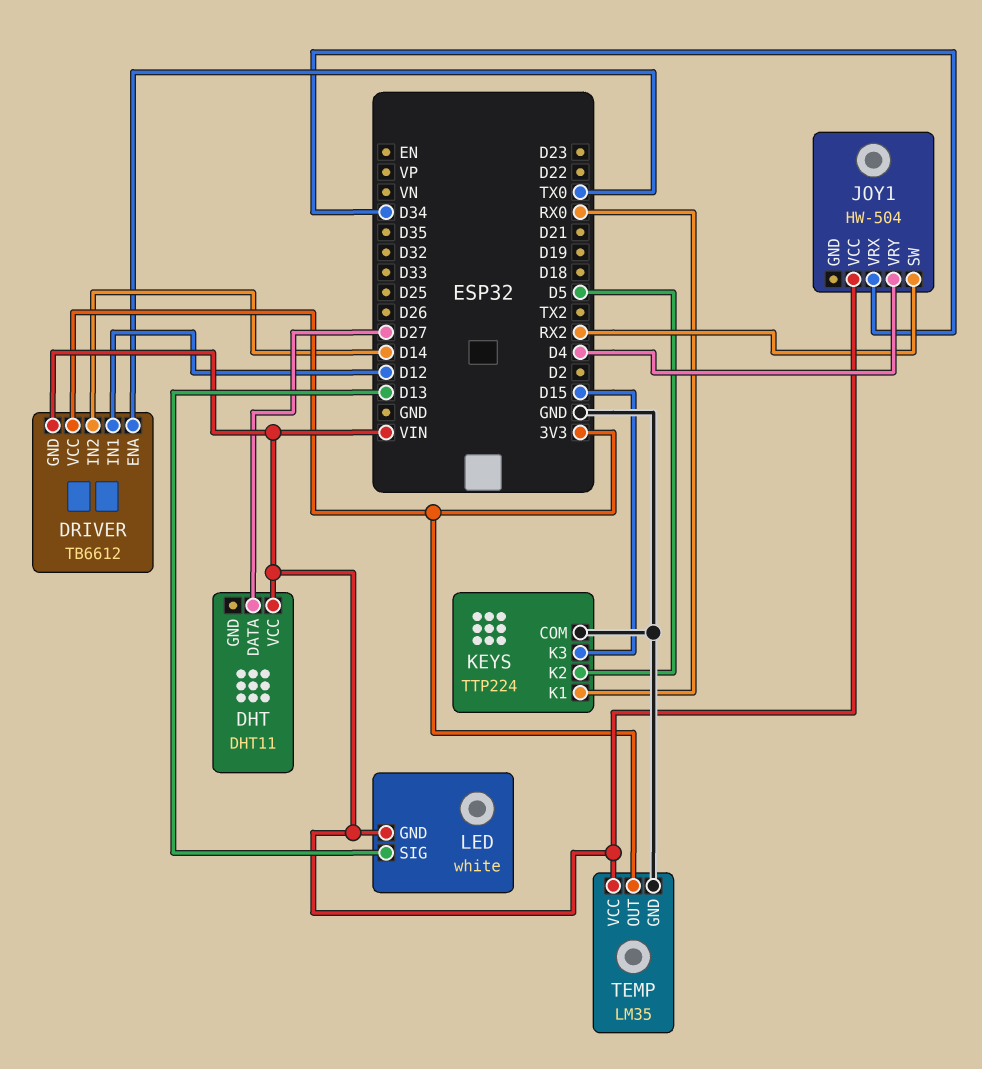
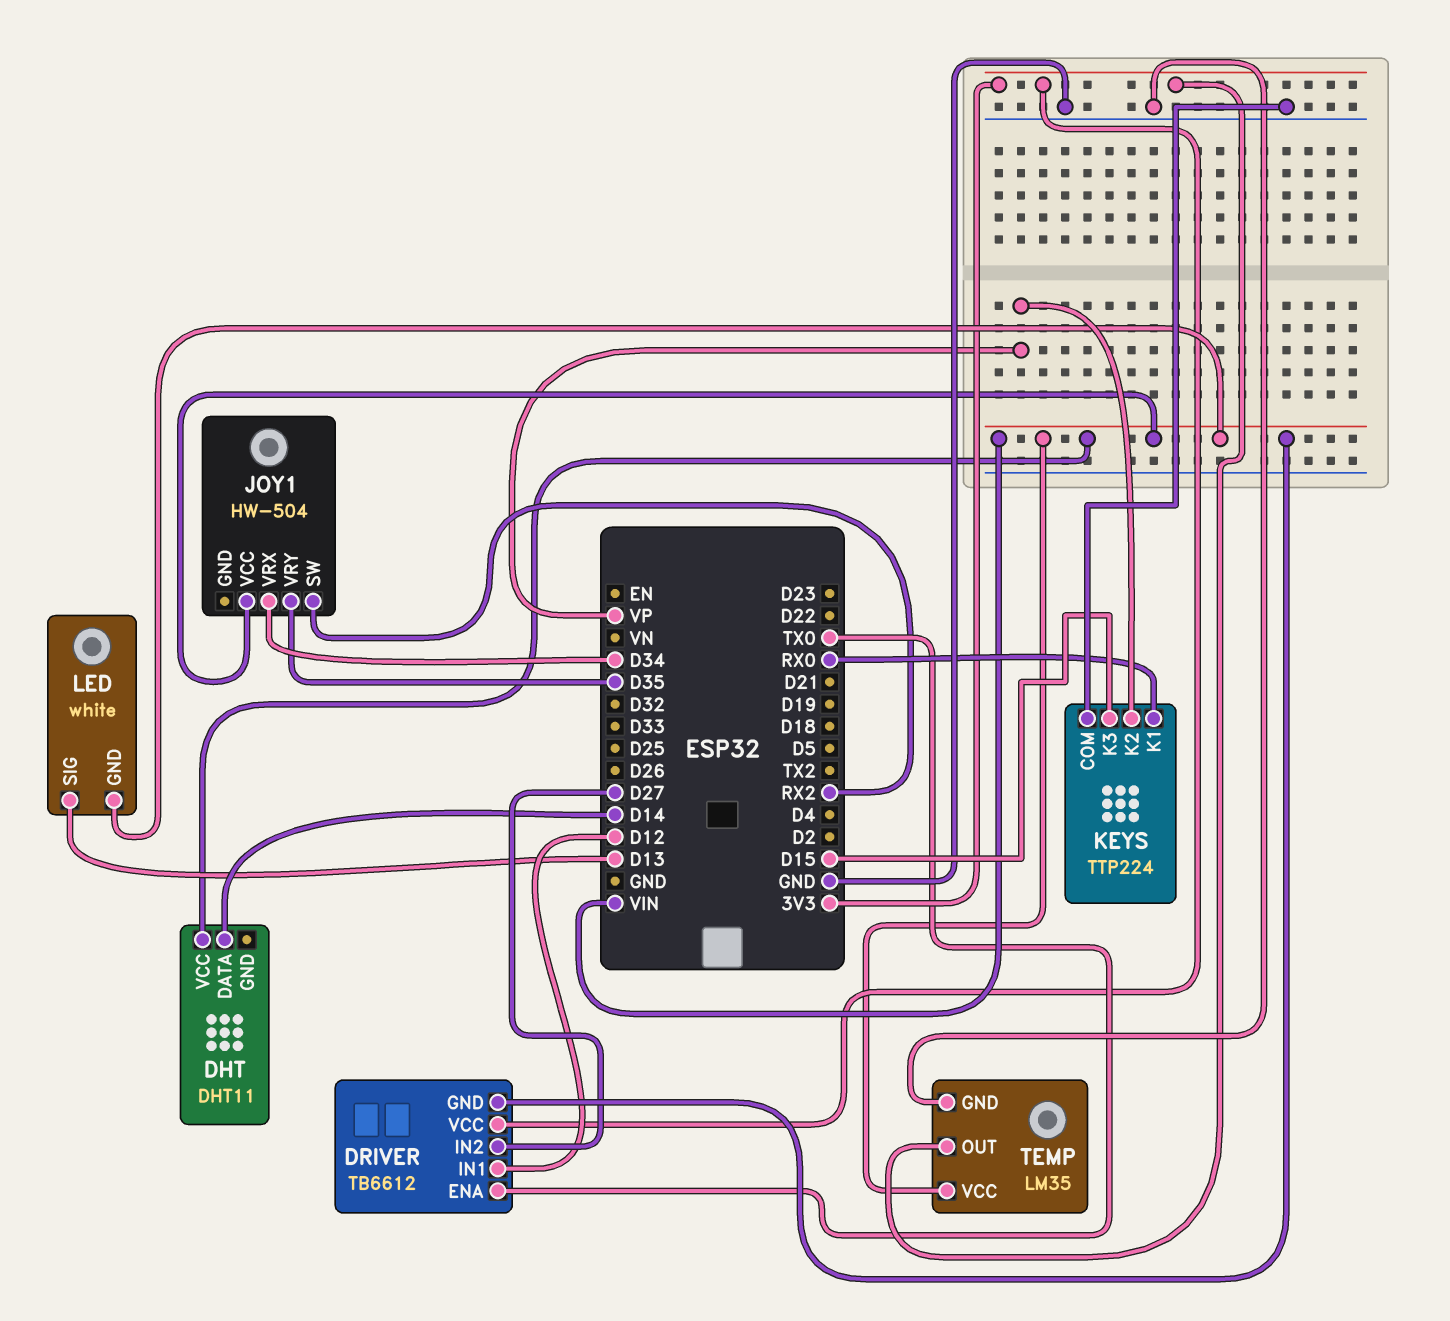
DHT pin DATA: D27 -> D14
DRIVER pin IN2: D14 -> D27
JOY1 pin VRY: D4 -> D35
KEYS pin K2: D5 -> VP

